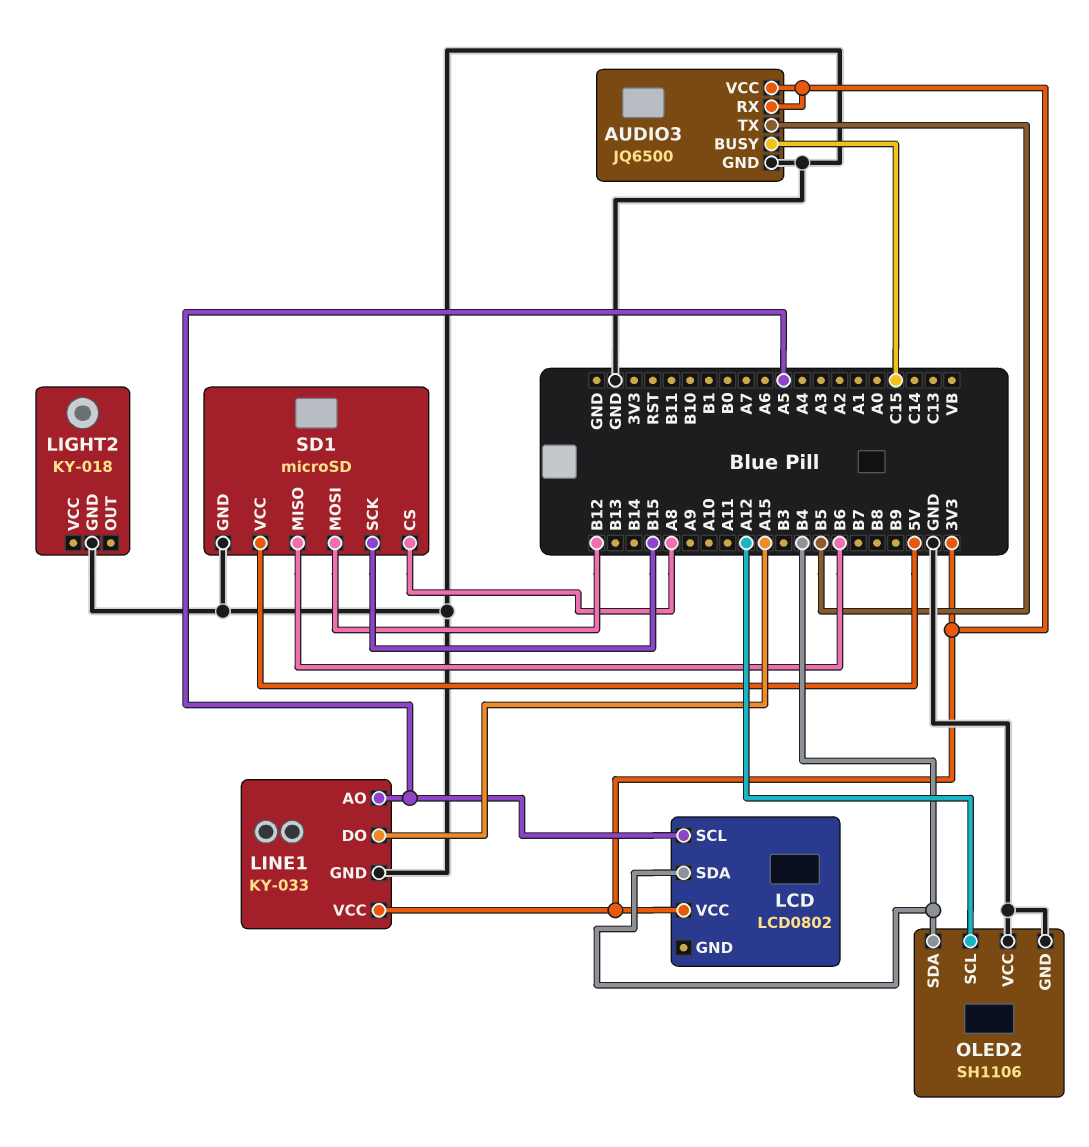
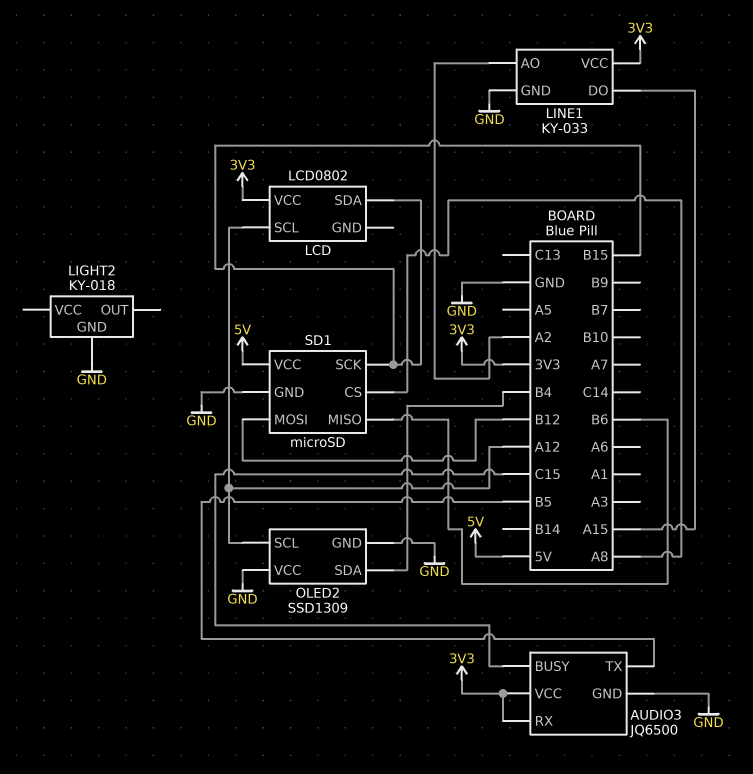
LCD pin SCL: A5 -> A12
LCD pin SDA: B4 -> B15
LINE1 pin AO: A5 -> A2
OLED2: SH1106 -> SSD1309

